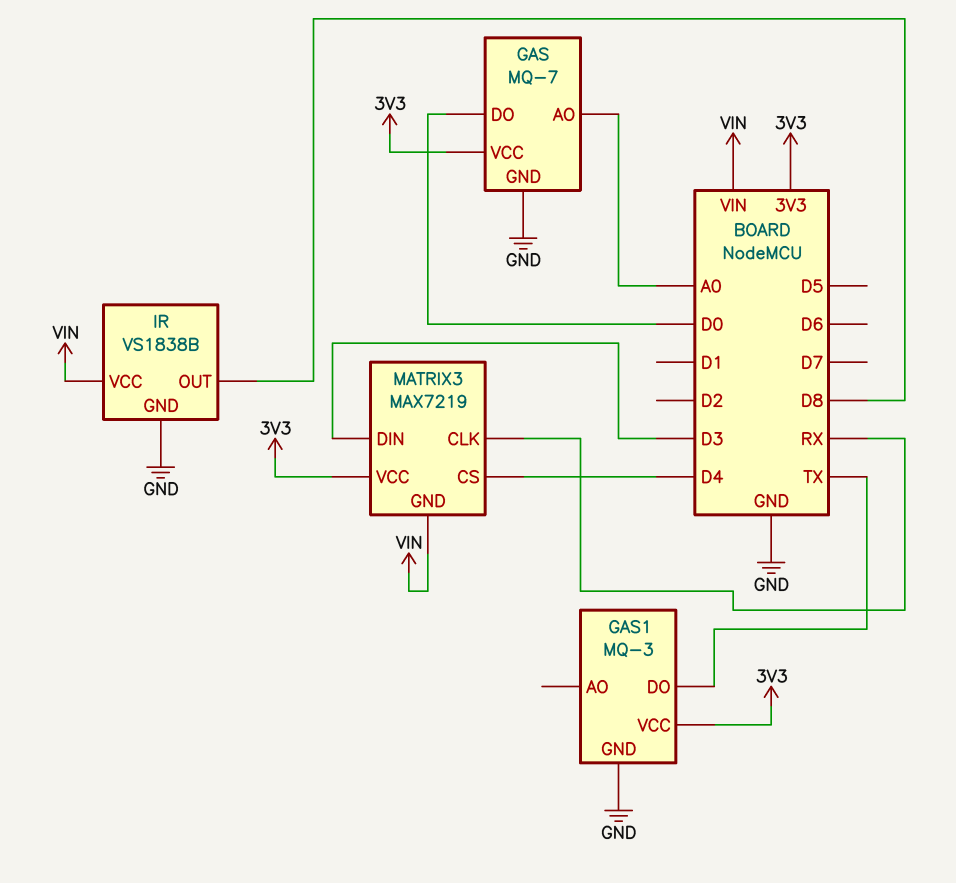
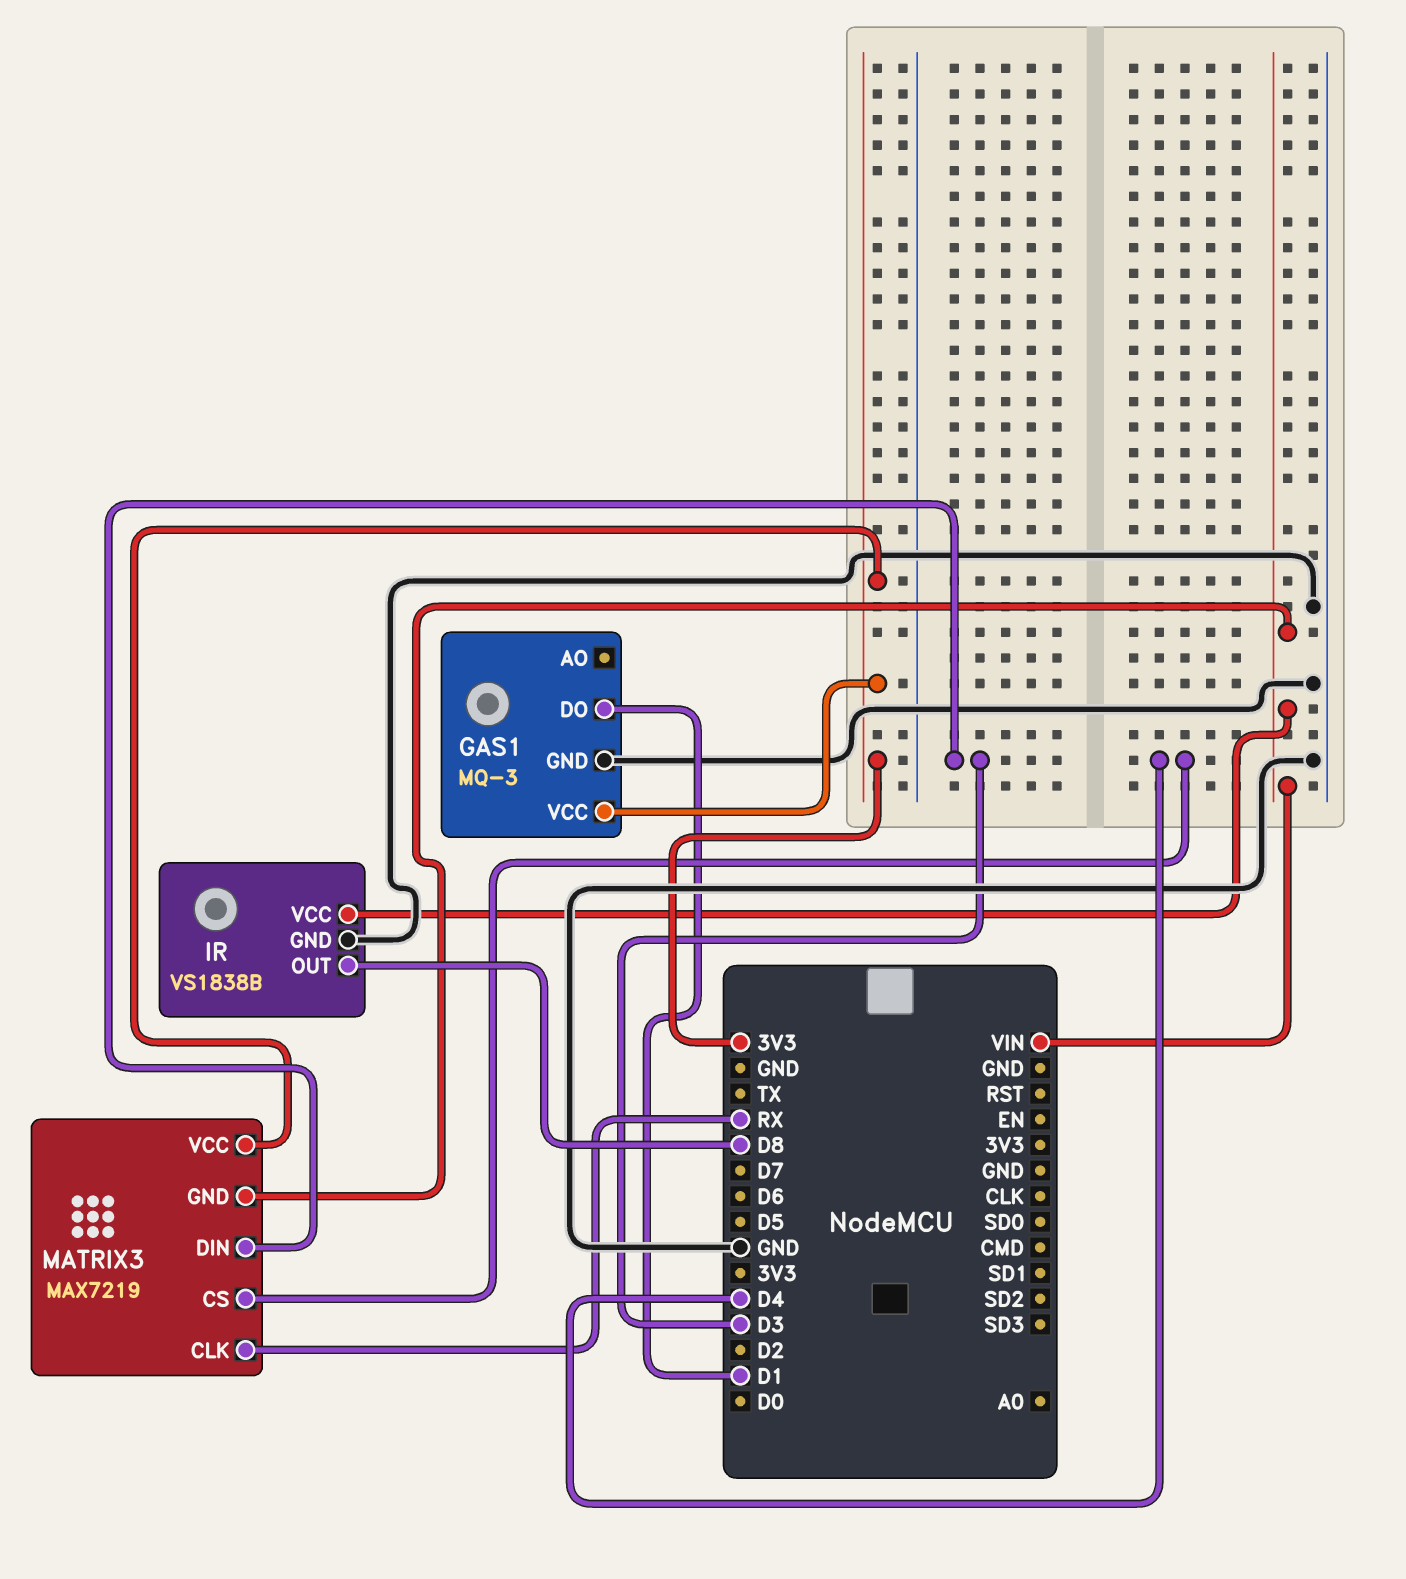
GAS: MQ-7 -> none
GAS pin AO: A0 -> none
GAS pin DO: D0 -> none
GAS pin GND: GND -> none
GAS pin VCC: 3V3 -> none
GAS1 pin DO: TX -> D1

